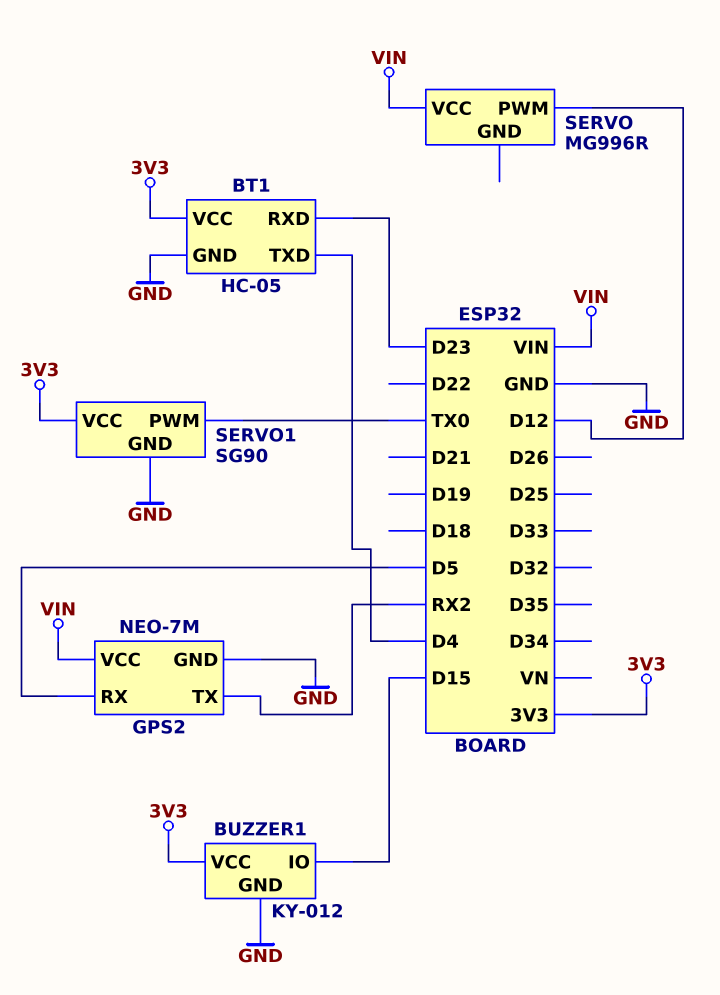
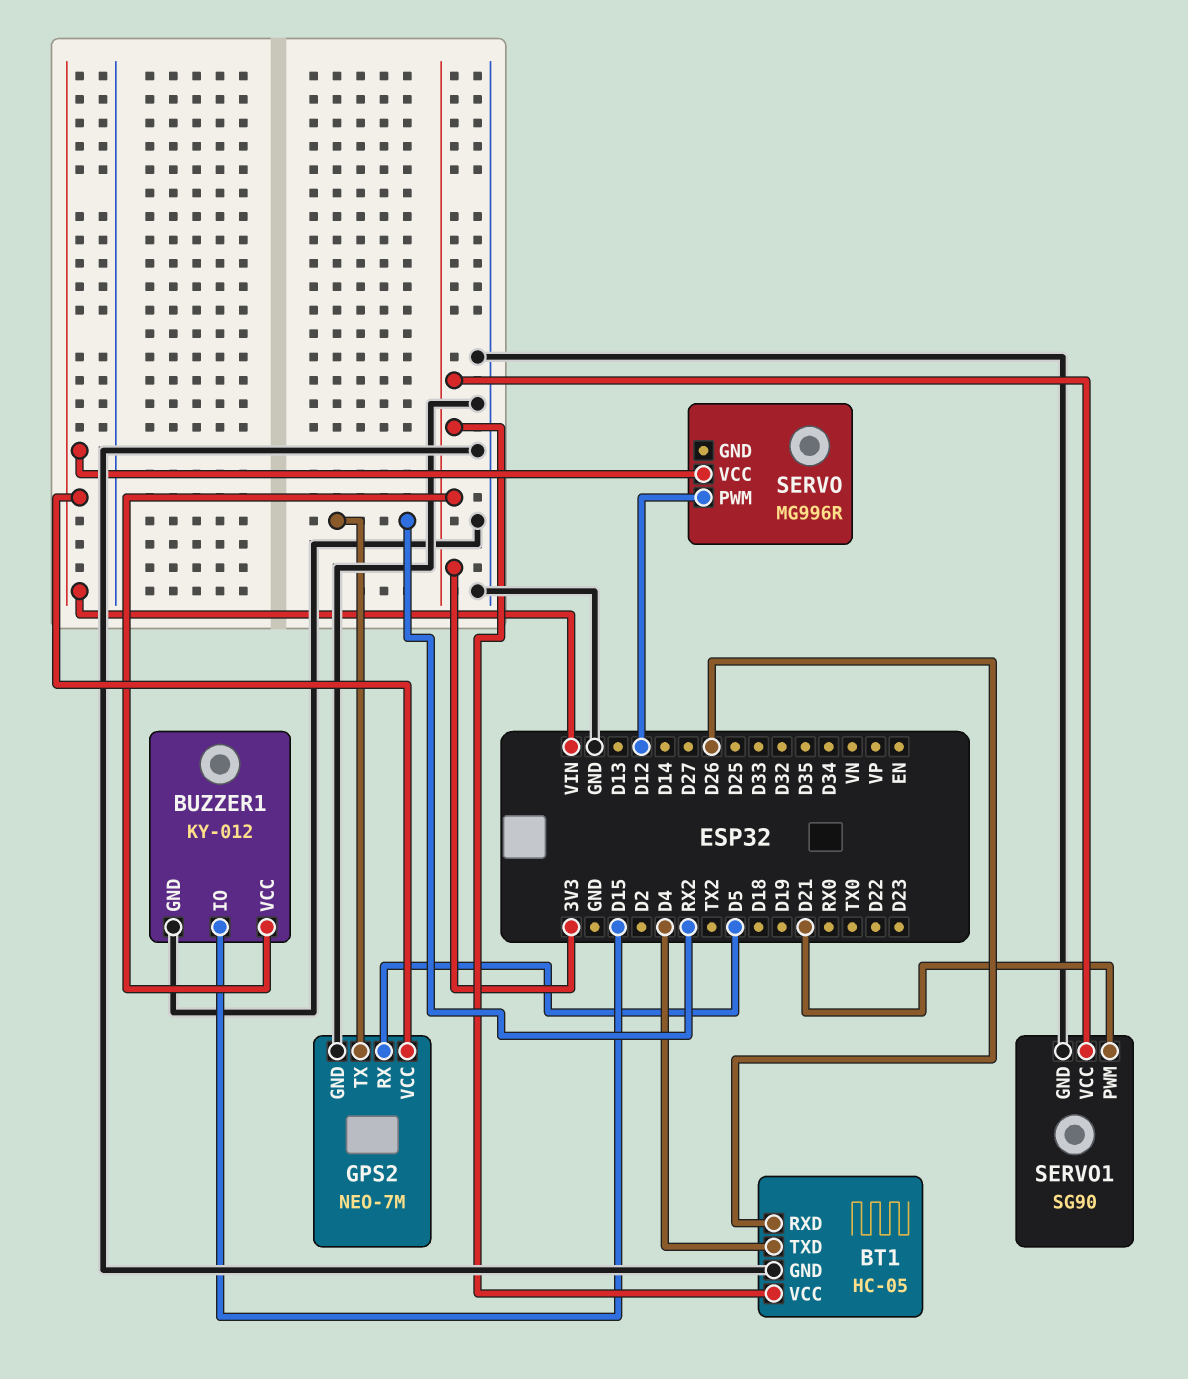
BT1 pin RXD: D23 -> D26
SERVO1 pin PWM: TX0 -> D21

